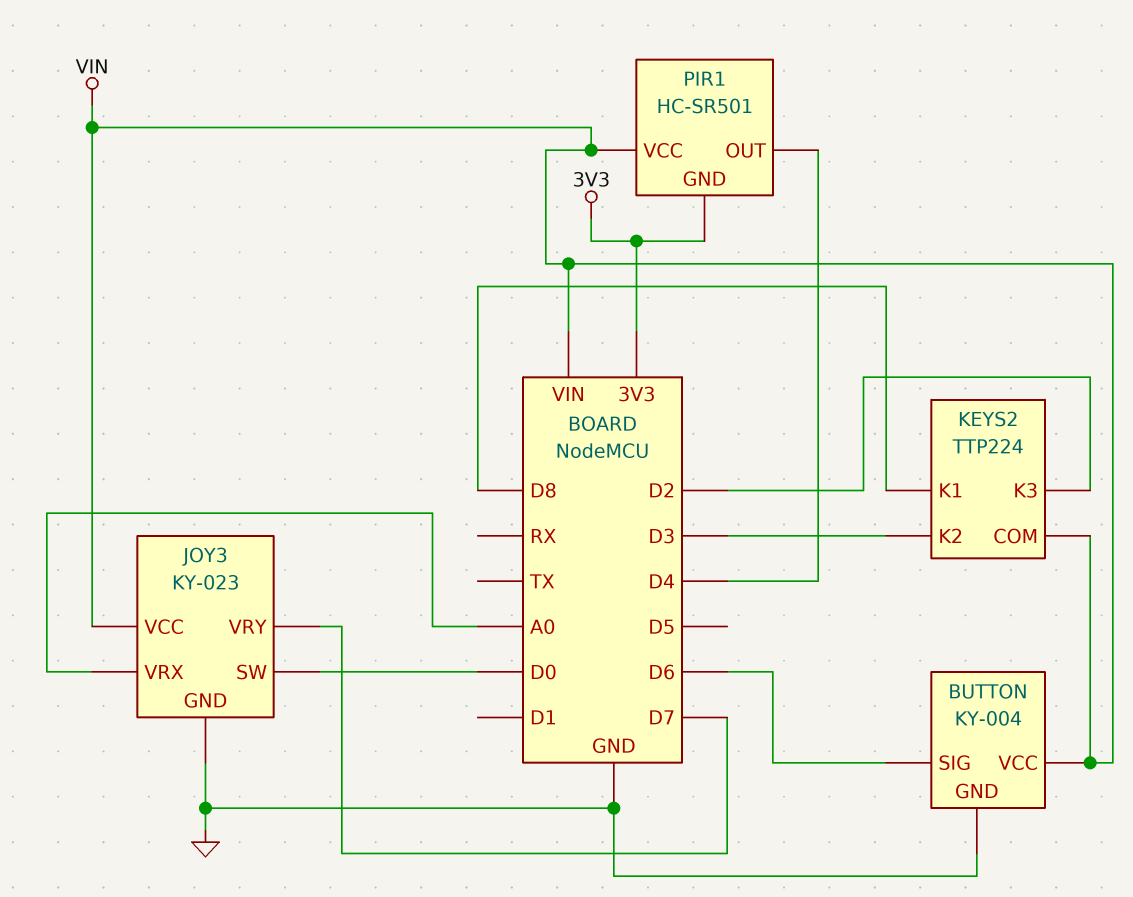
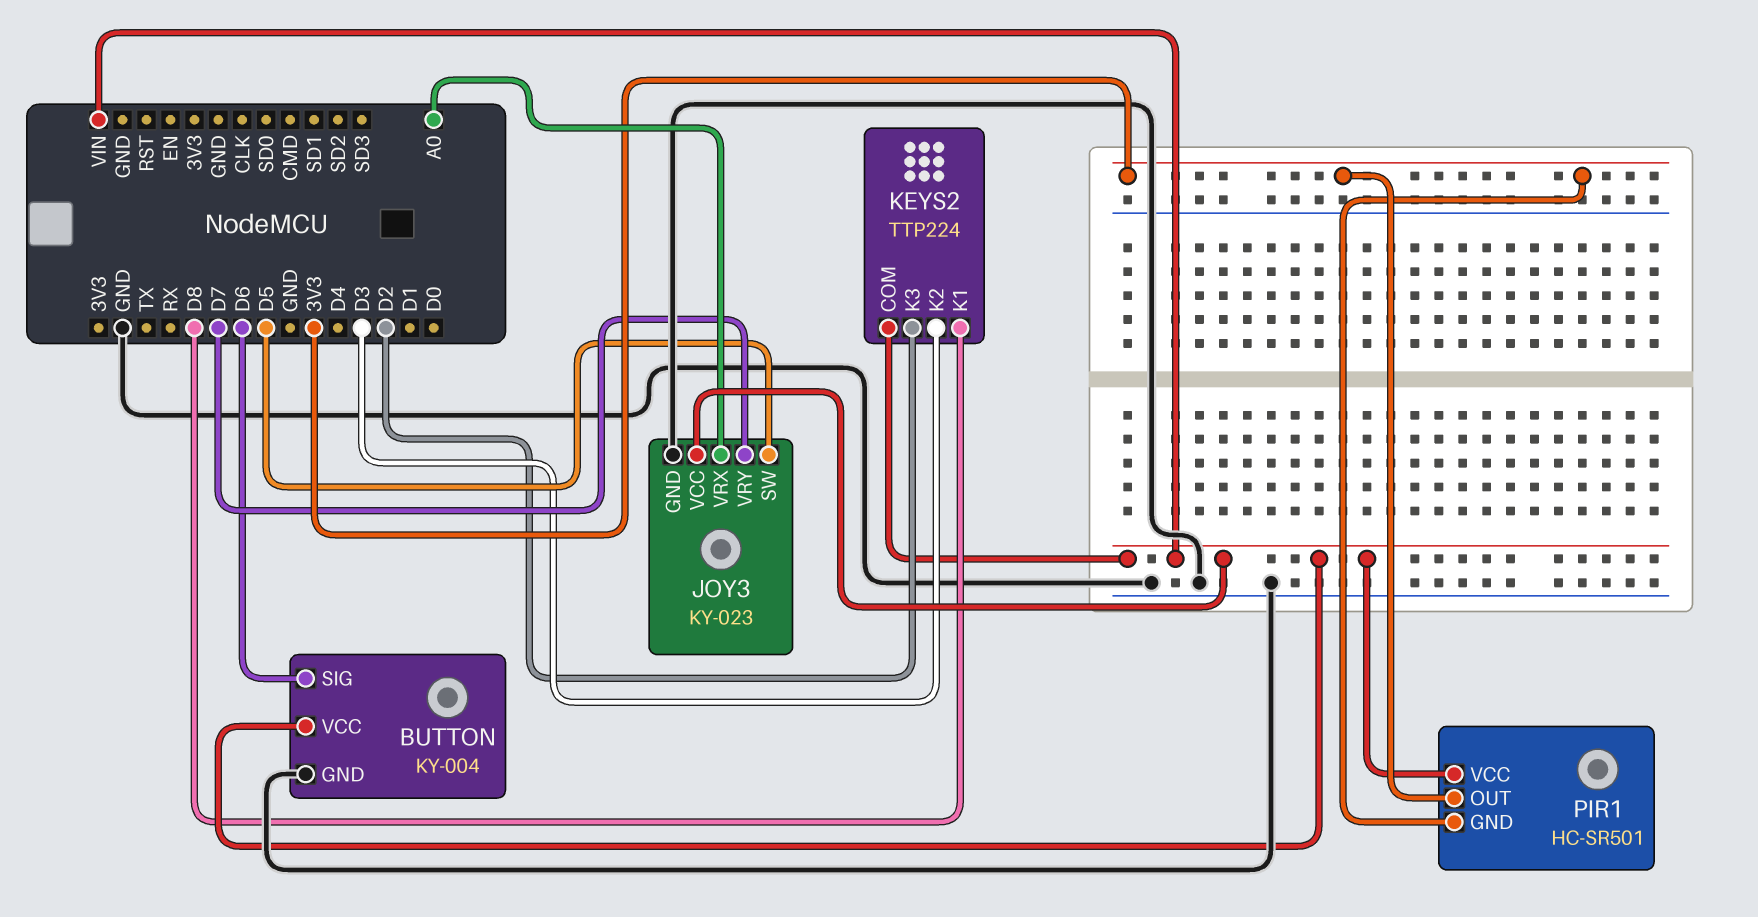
JOY3 pin SW: D0 -> D5
PIR1 pin OUT: D4 -> 3V3

